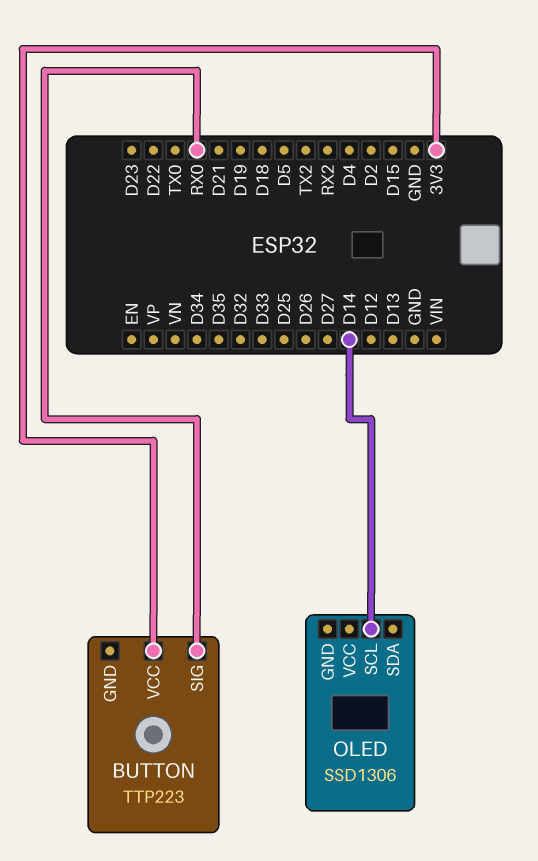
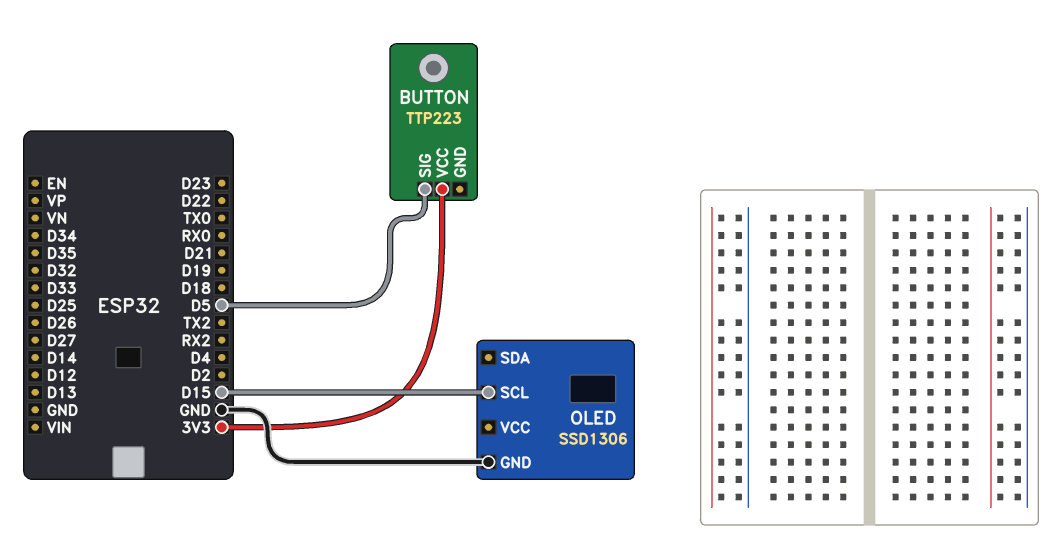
BUTTON pin SIG: RX0 -> D5
OLED pin GND: none -> GND
OLED pin SCL: D14 -> D15

